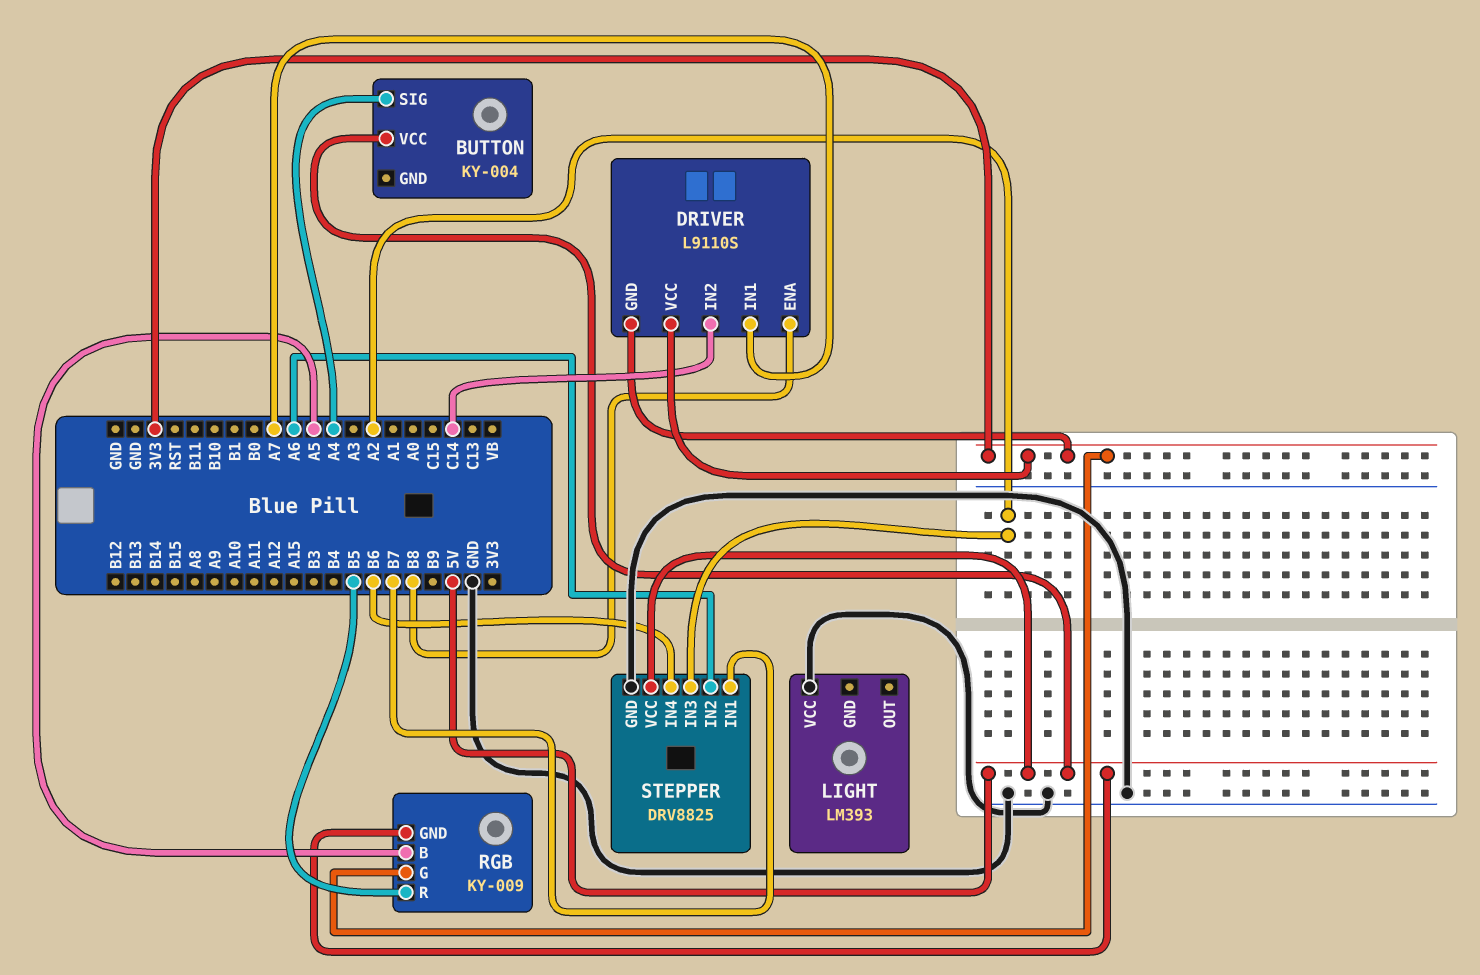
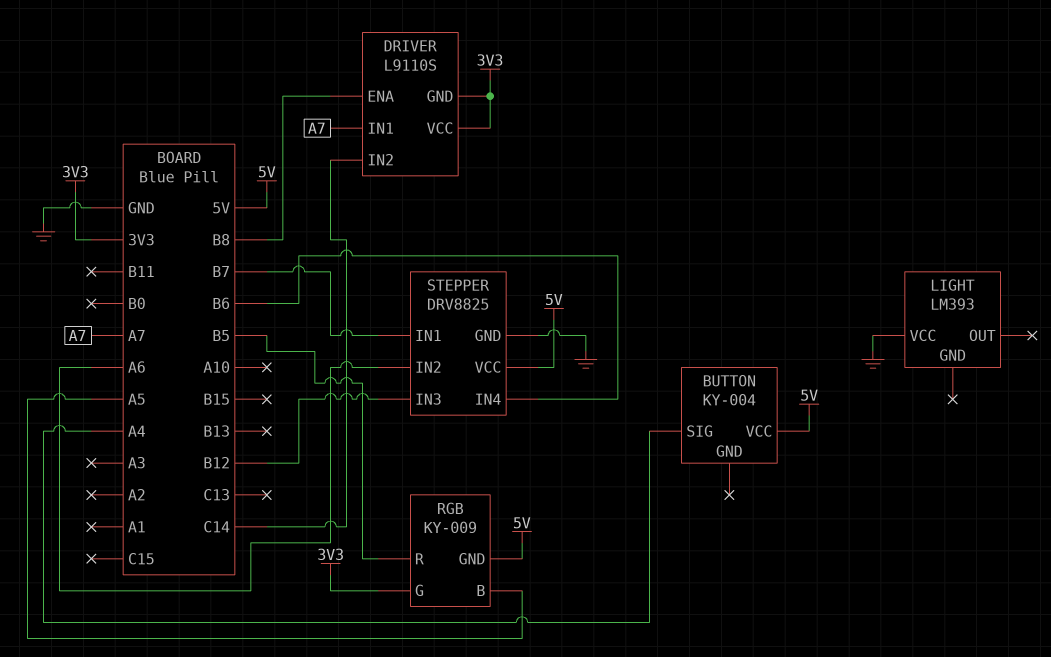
STEPPER pin IN3: A2 -> B12

